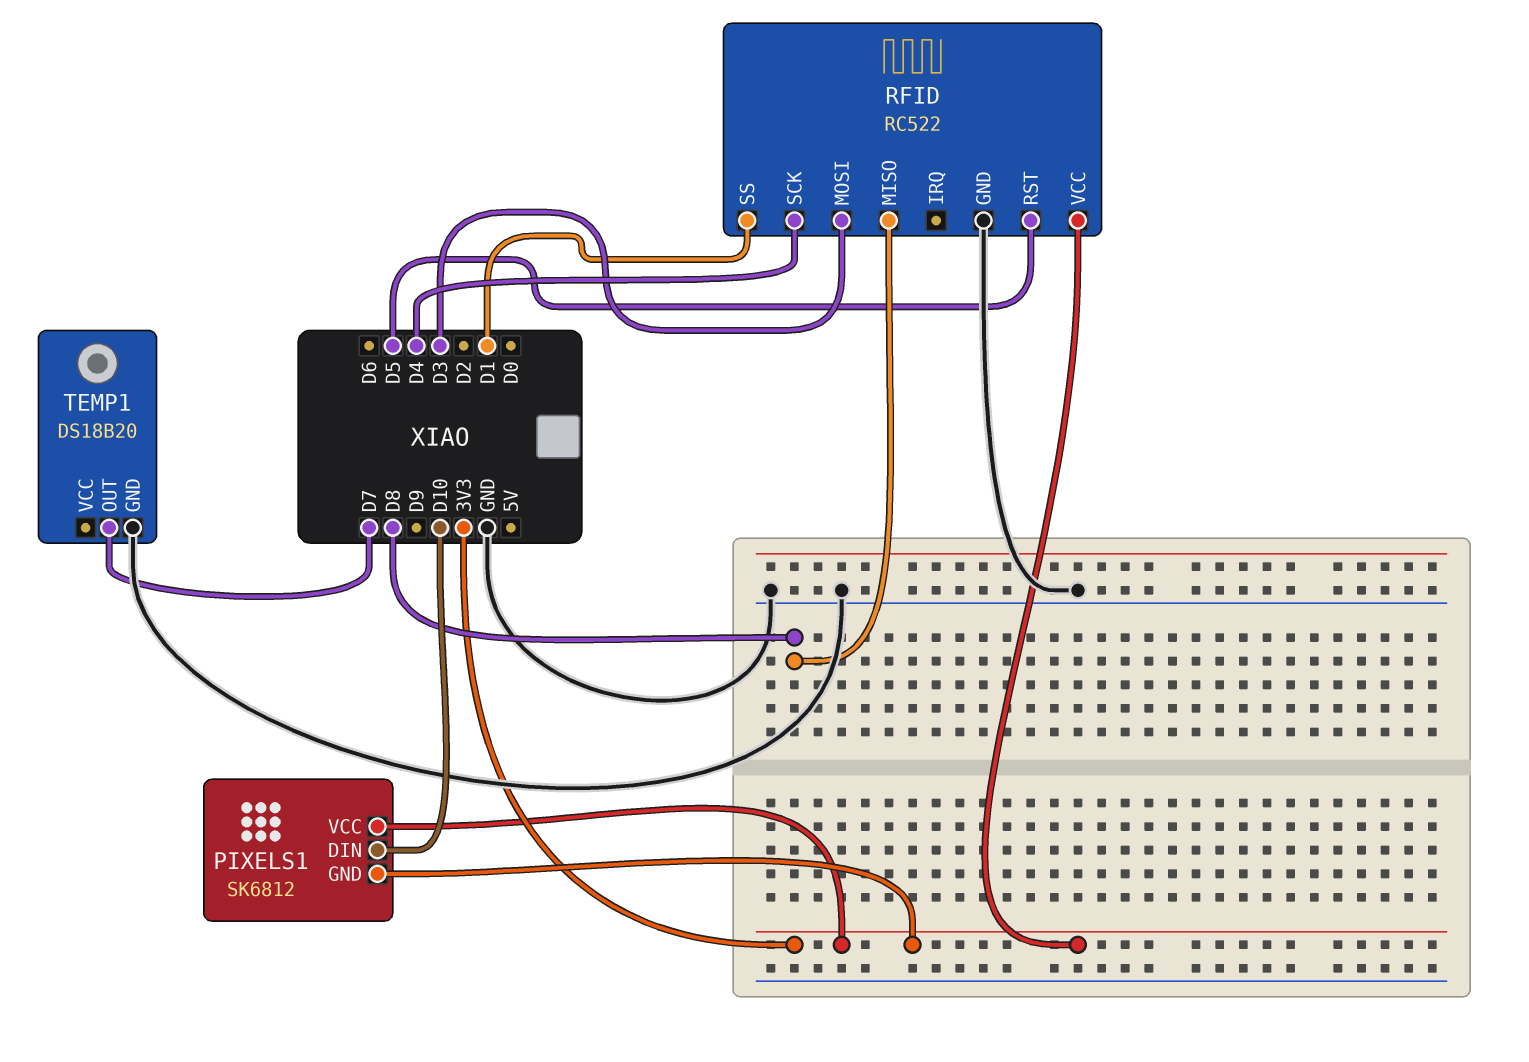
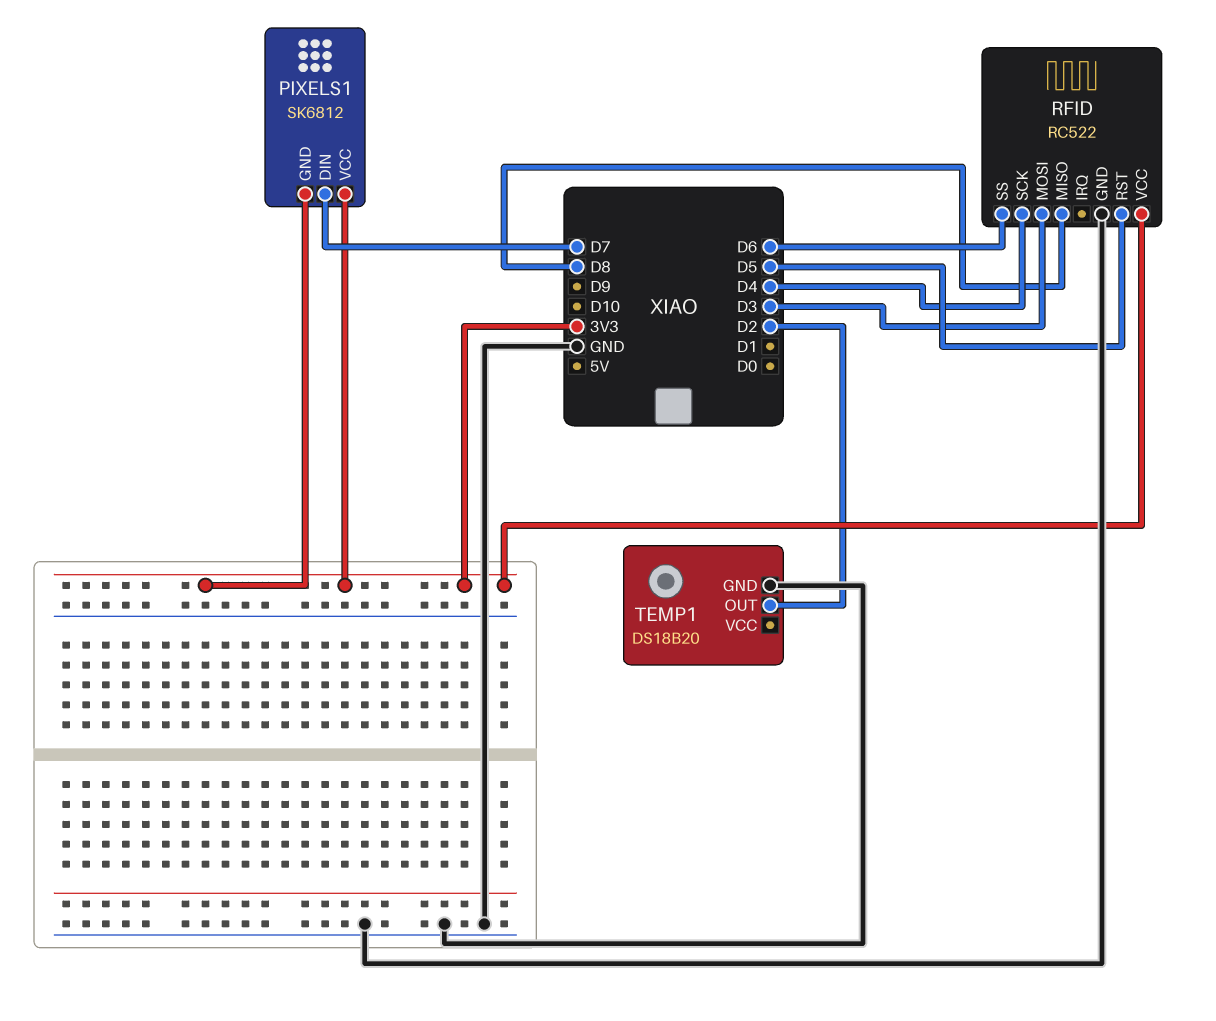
PIXELS1 pin DIN: D10 -> D7
RFID pin SS: D1 -> D6
TEMP1 pin OUT: D7 -> D2

